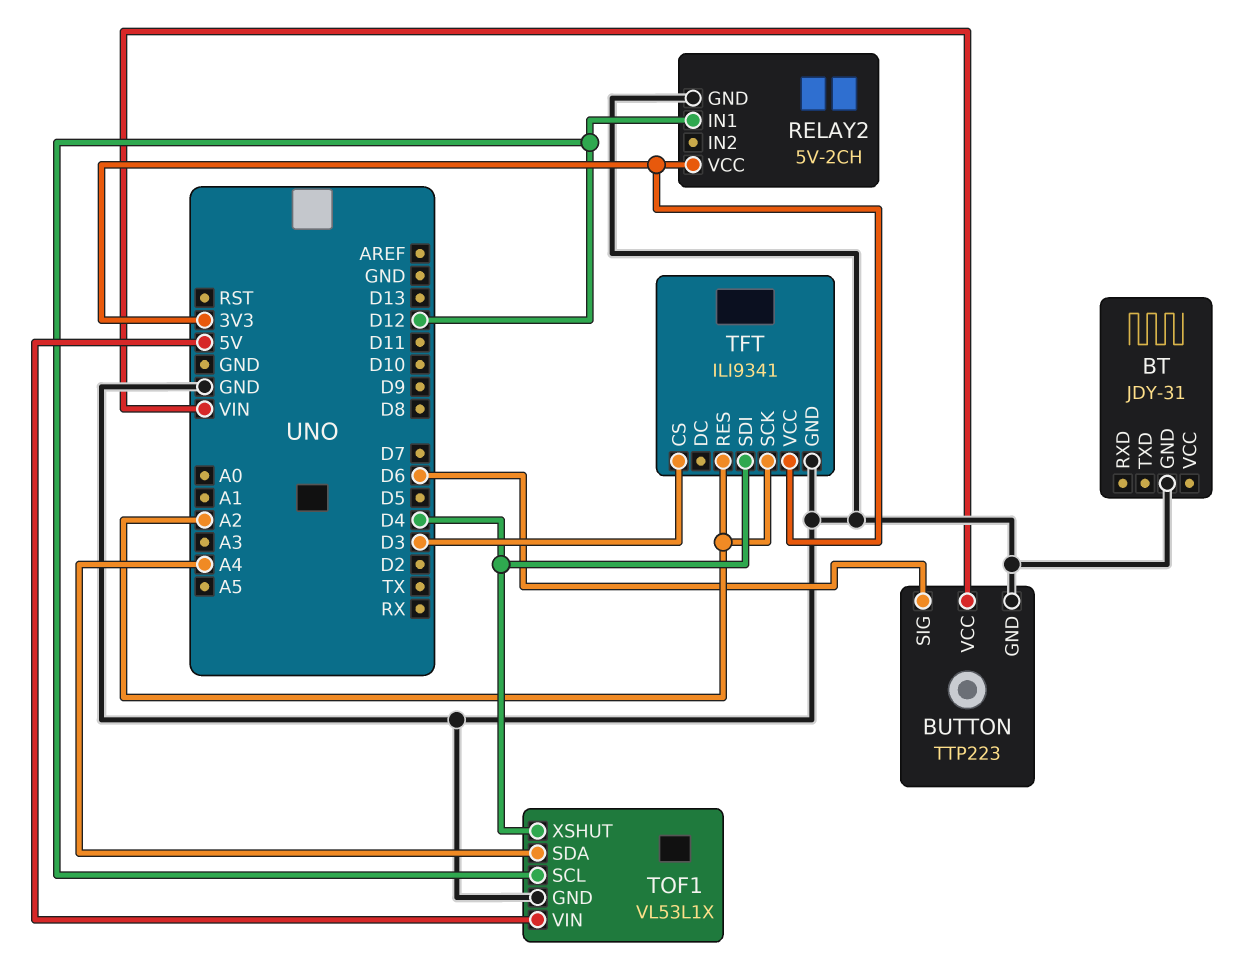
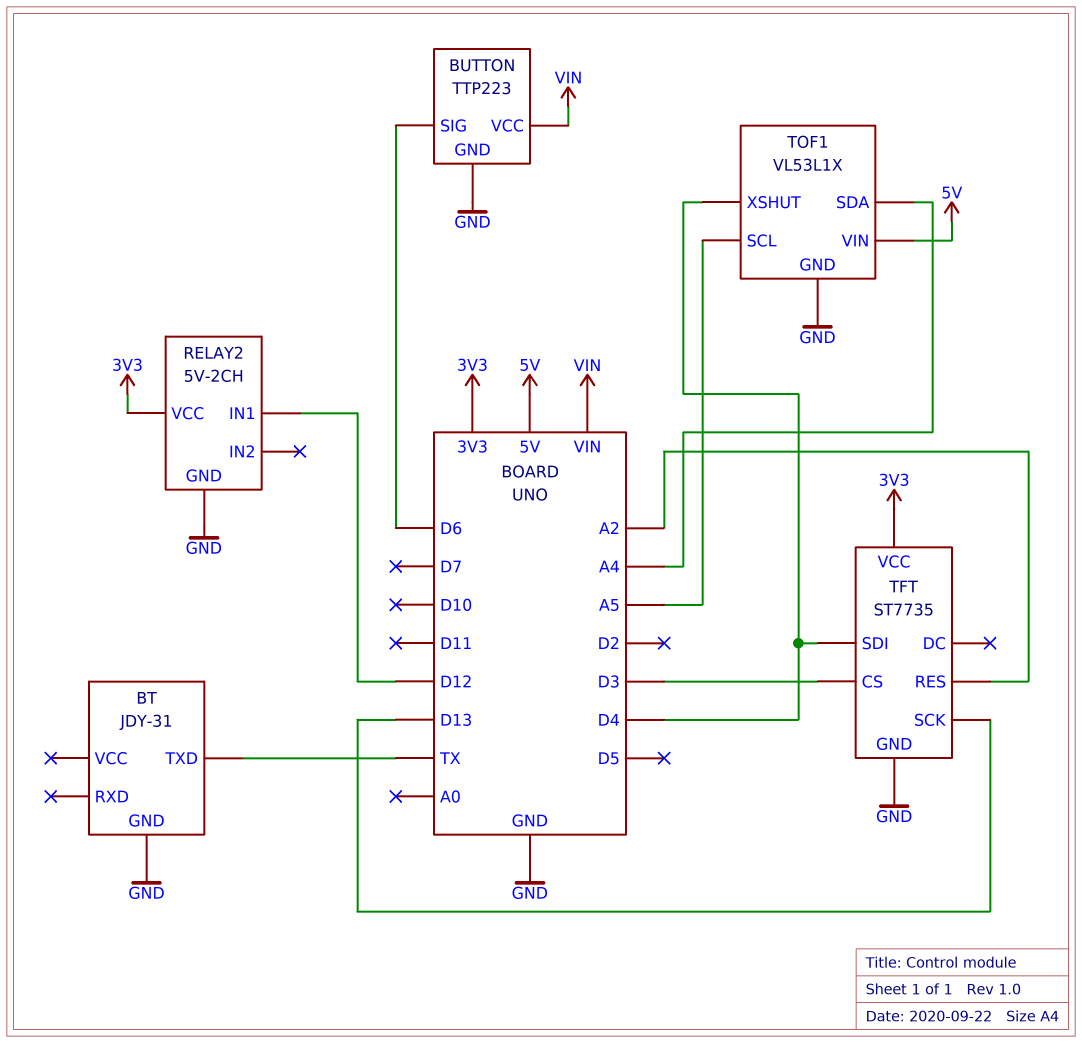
BT pin TXD: none -> TX
TFT: ILI9341 -> ST7735
TFT pin SCK: A2 -> D13
TOF1 pin SCL: D12 -> A5

